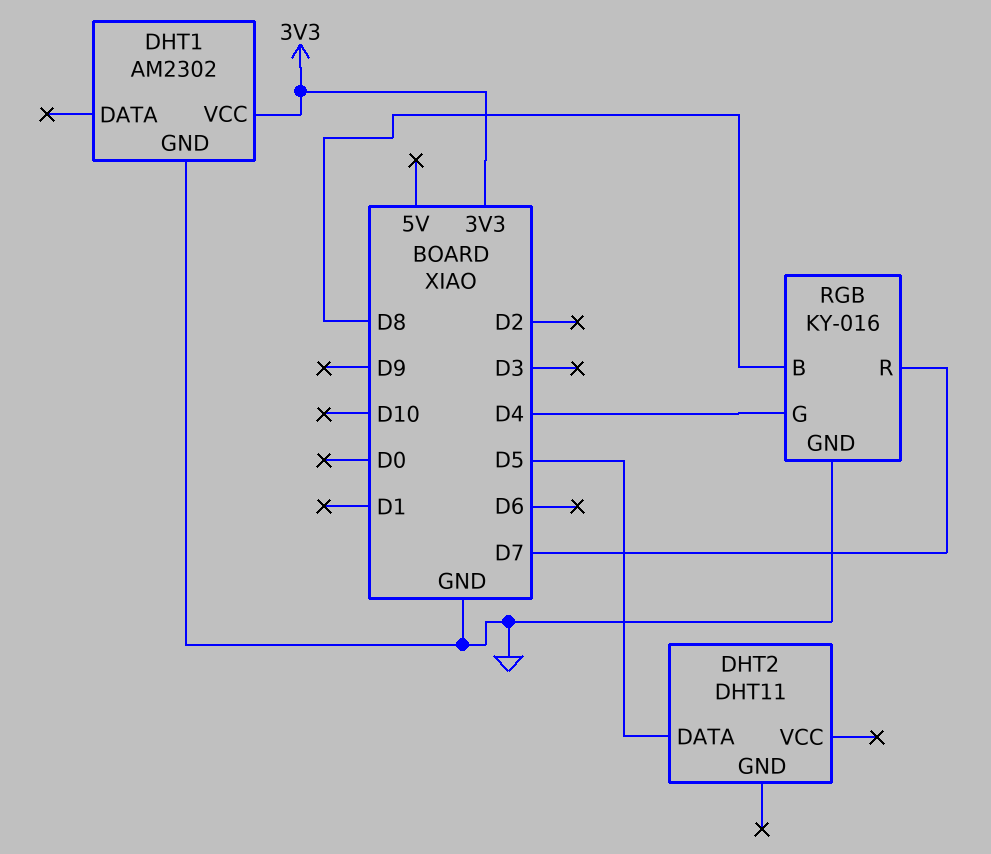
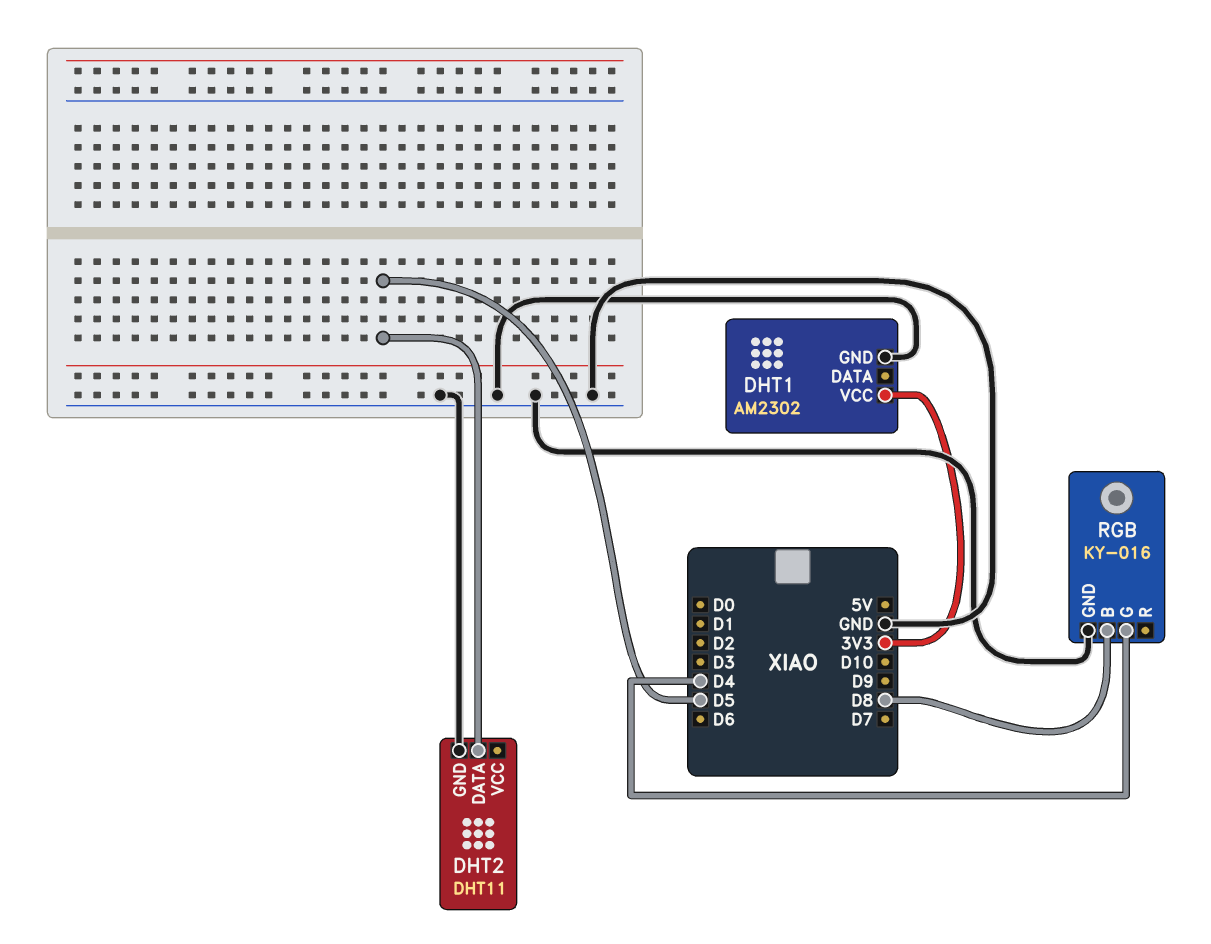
DHT2 pin GND: none -> GND
RGB pin R: D7 -> none

